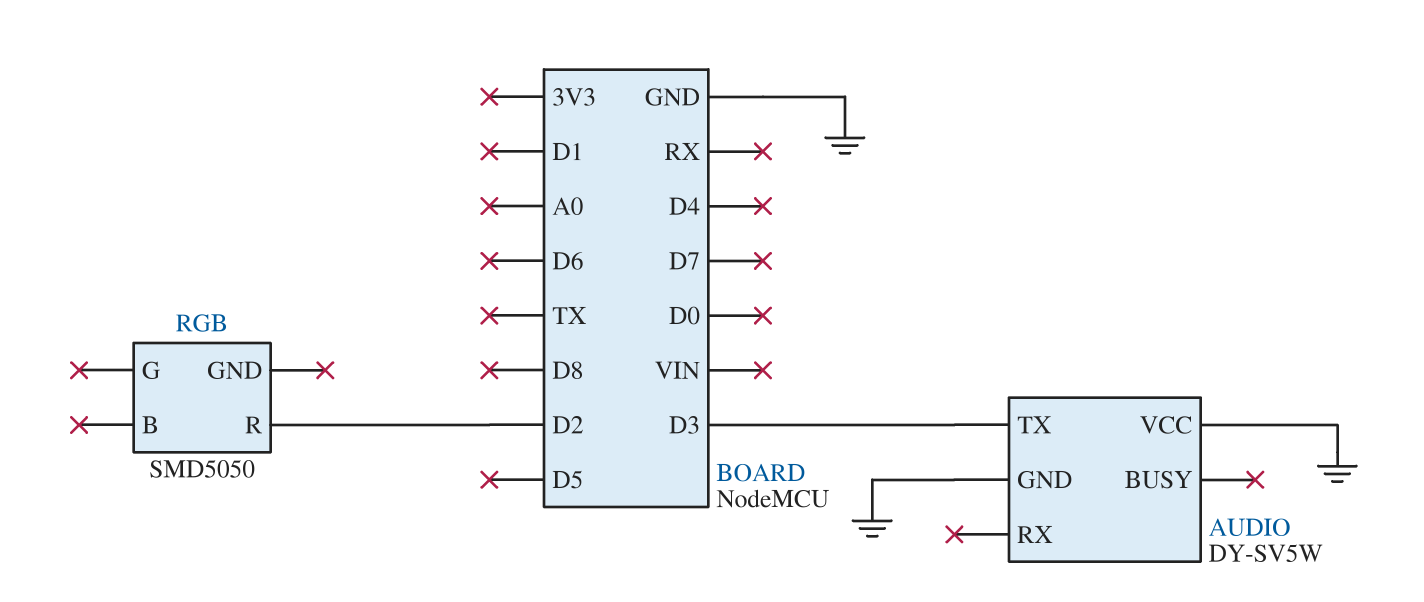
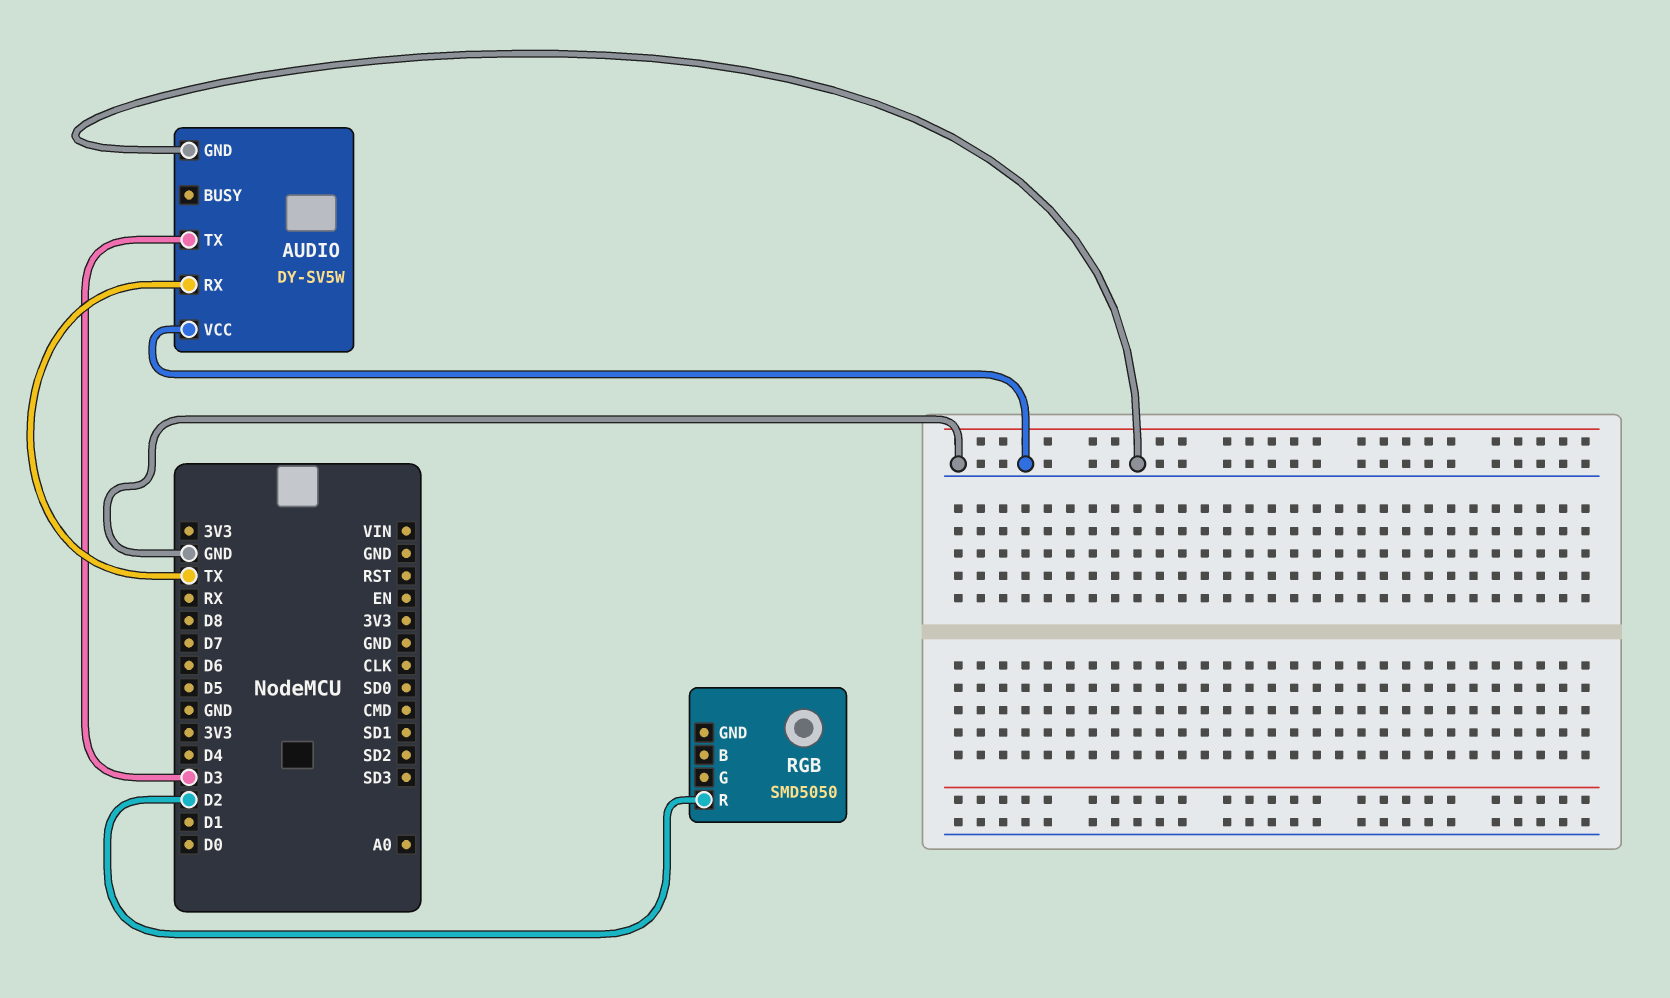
AUDIO pin RX: none -> TX

